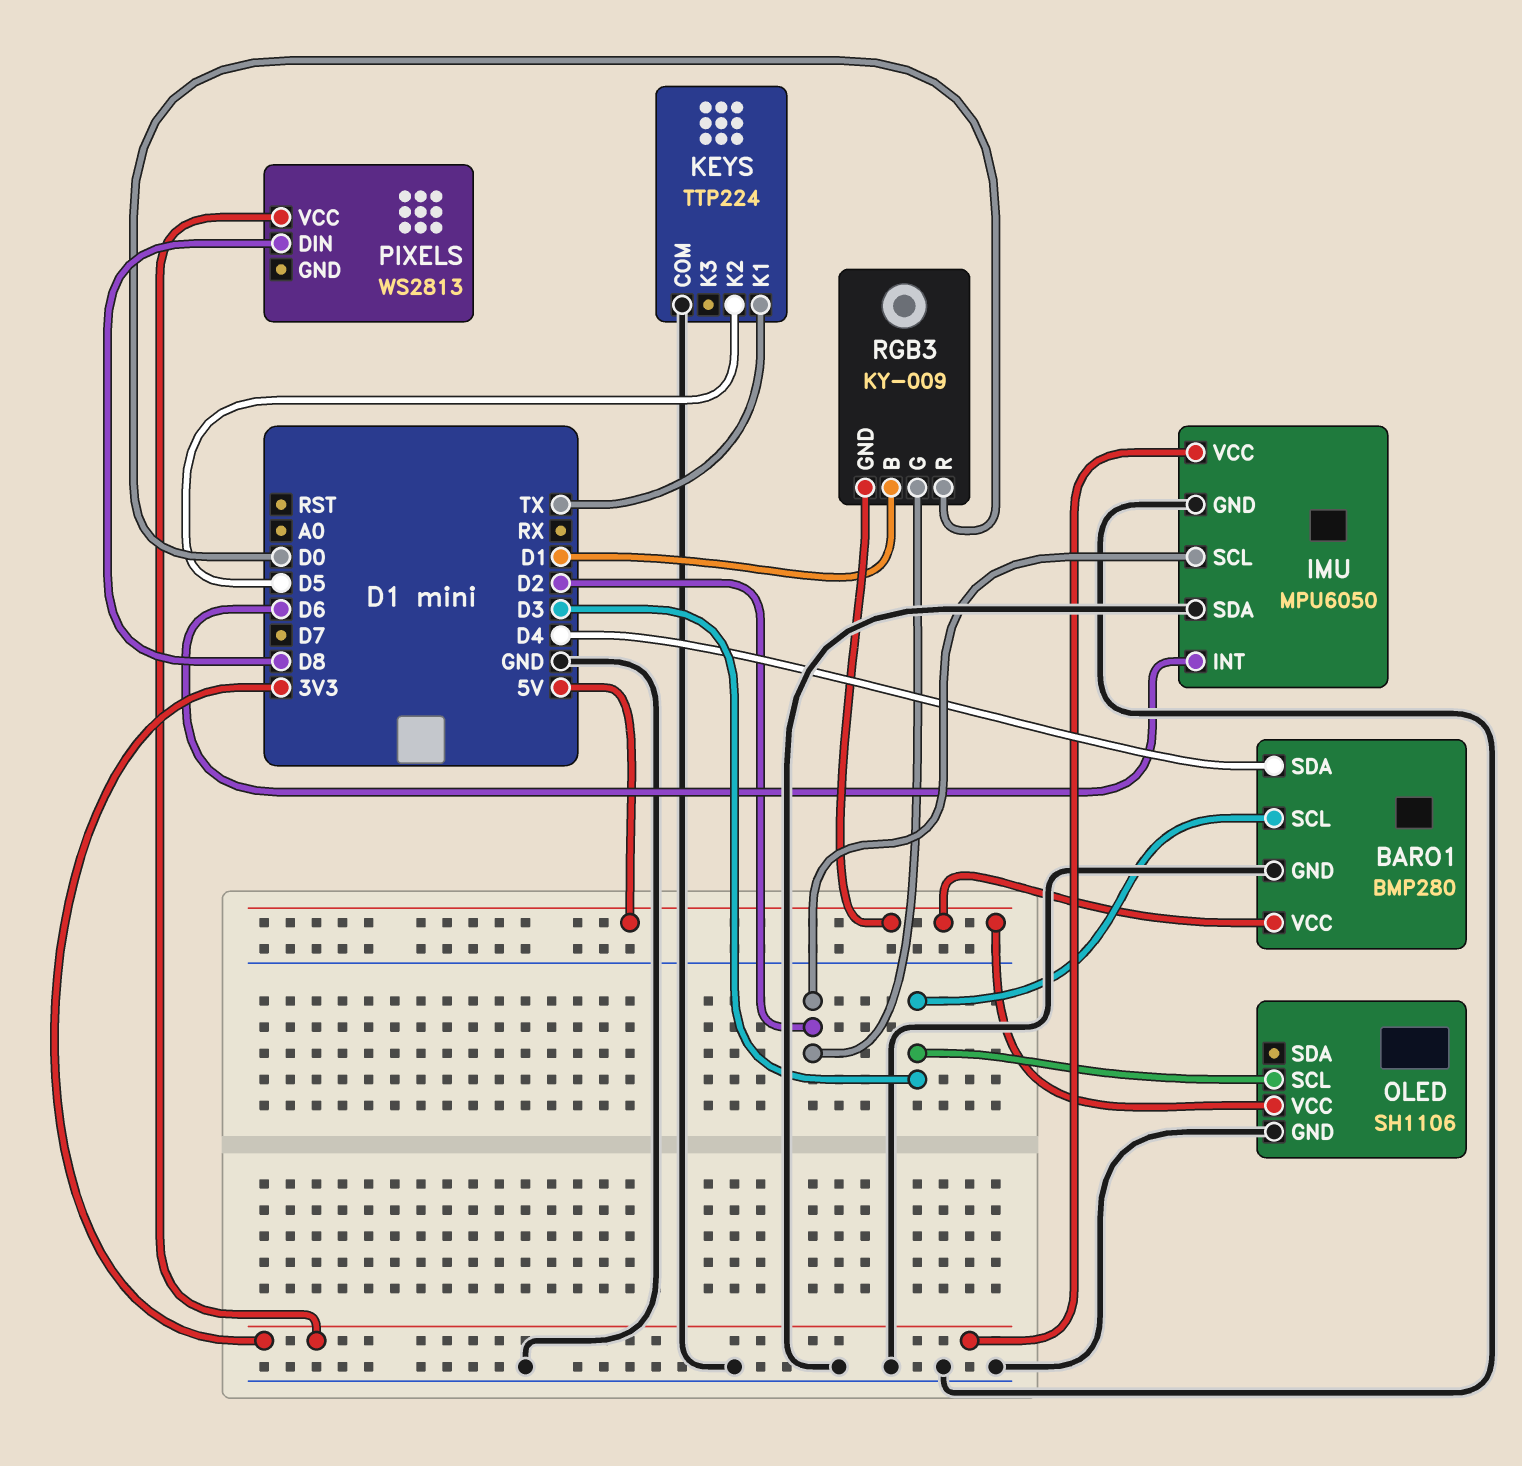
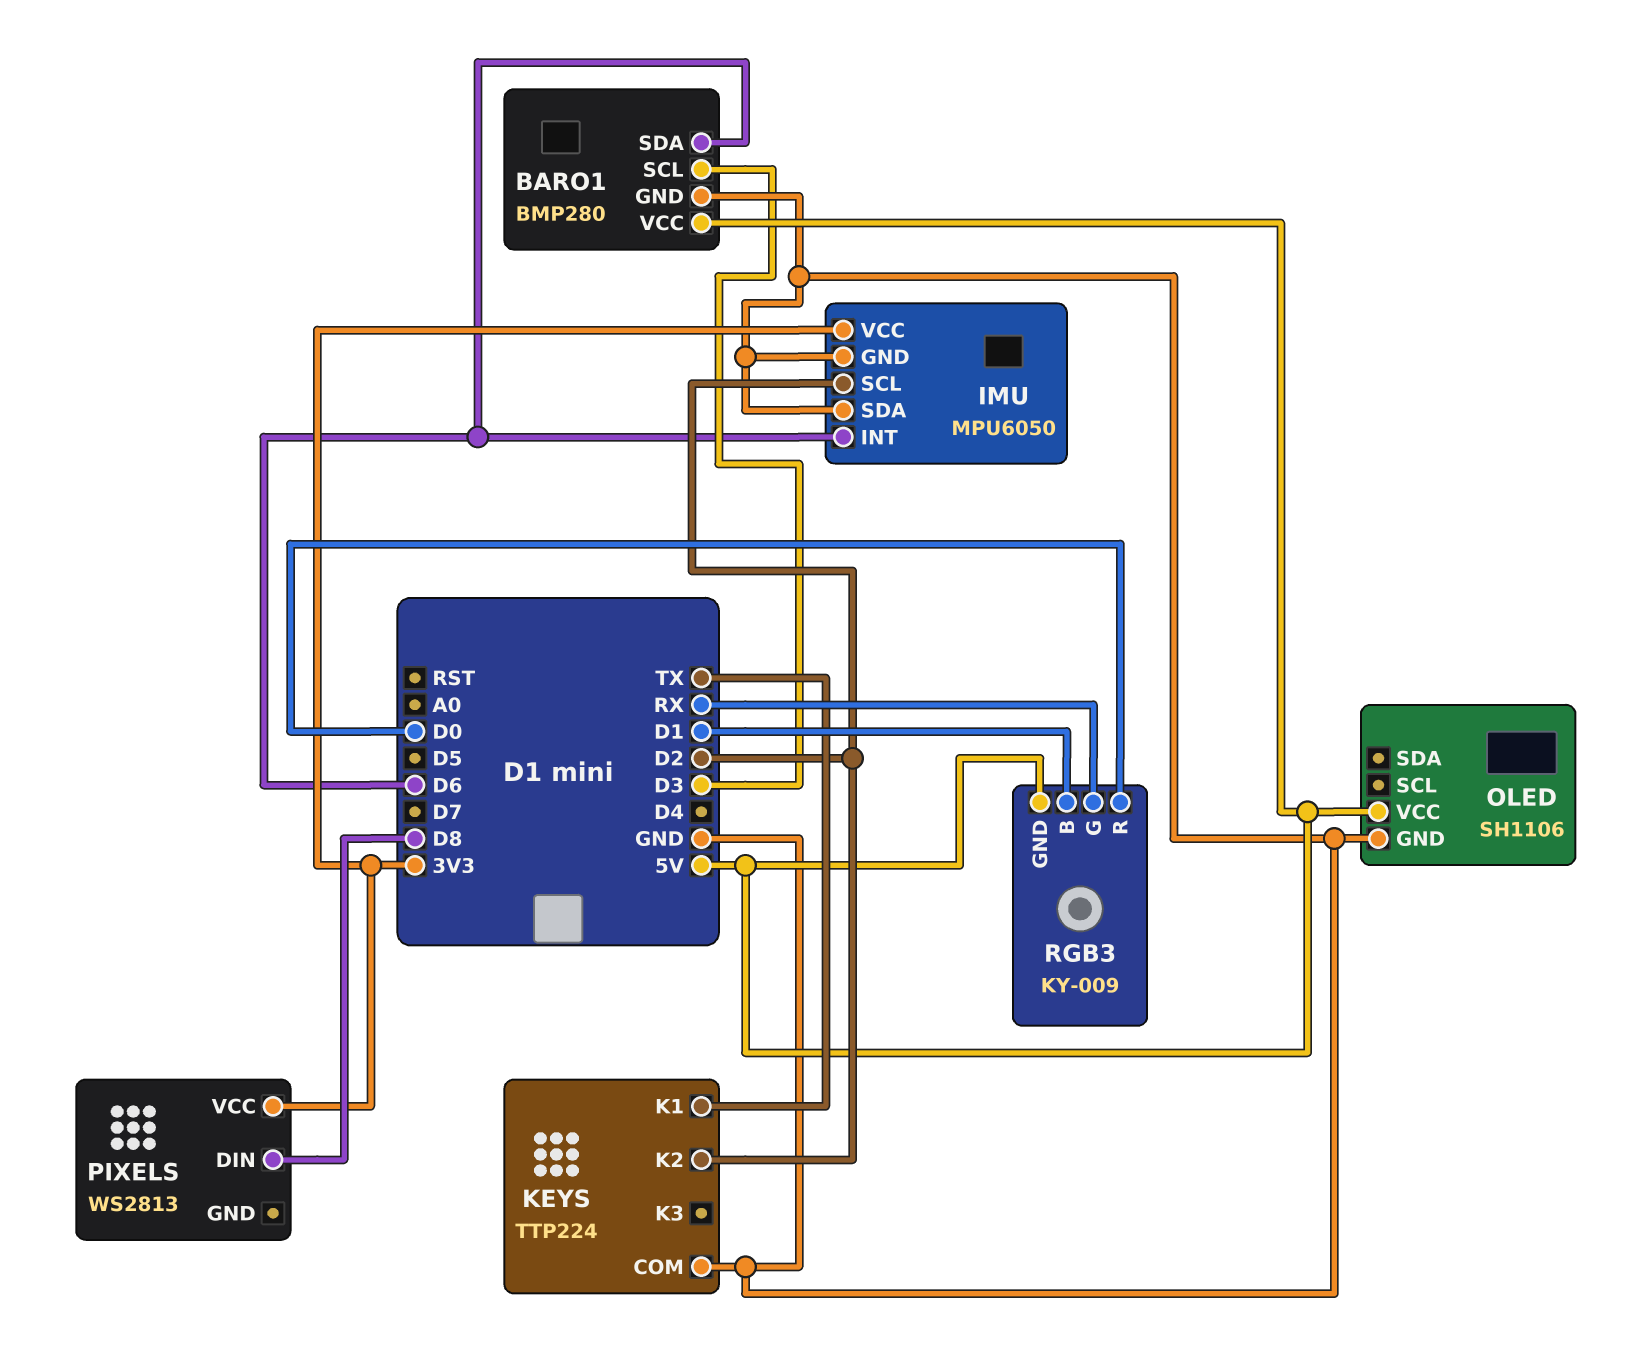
BARO1 pin SDA: D4 -> D6
KEYS pin K2: D5 -> D2
OLED pin SCL: D3 -> none
RGB3 pin G: D2 -> RX

